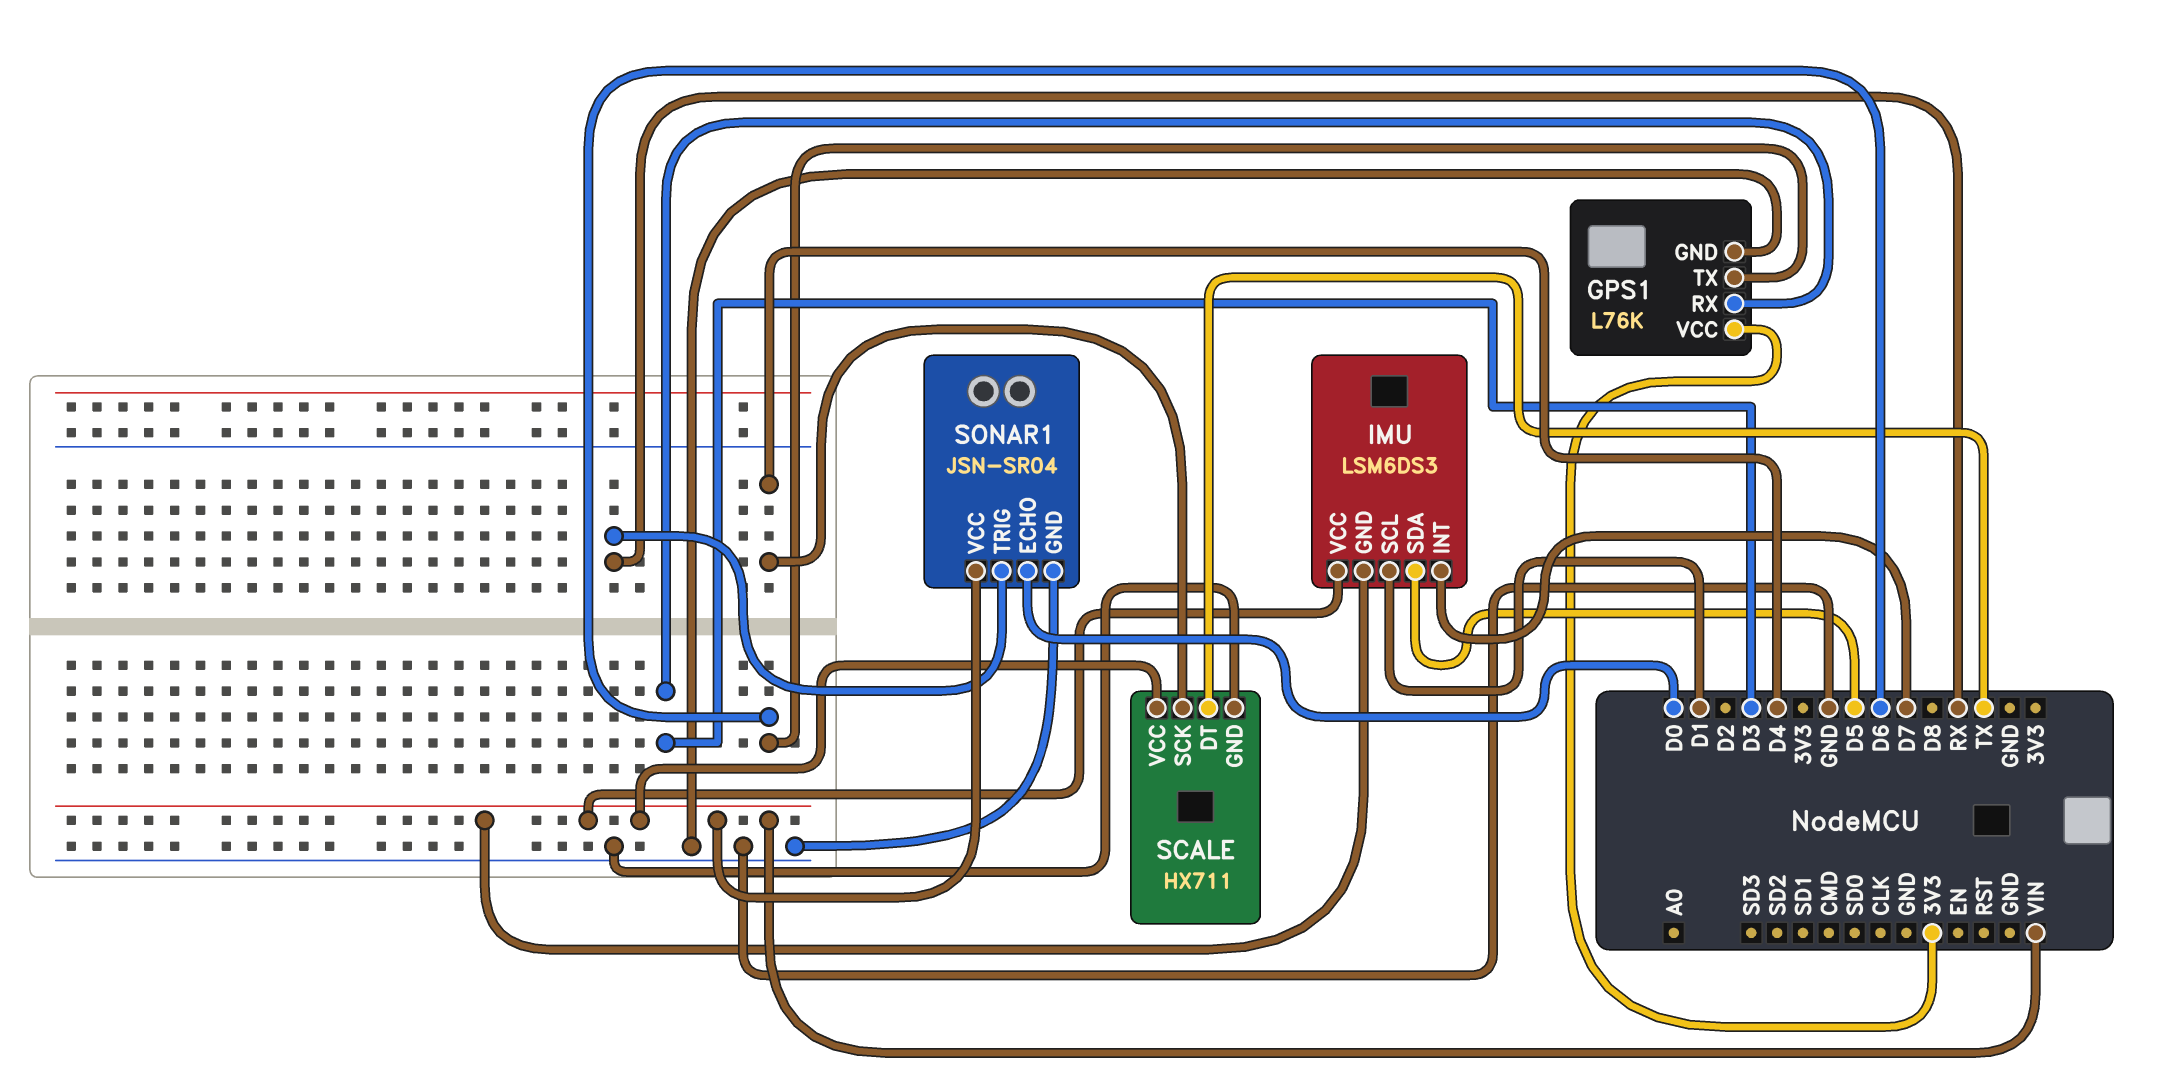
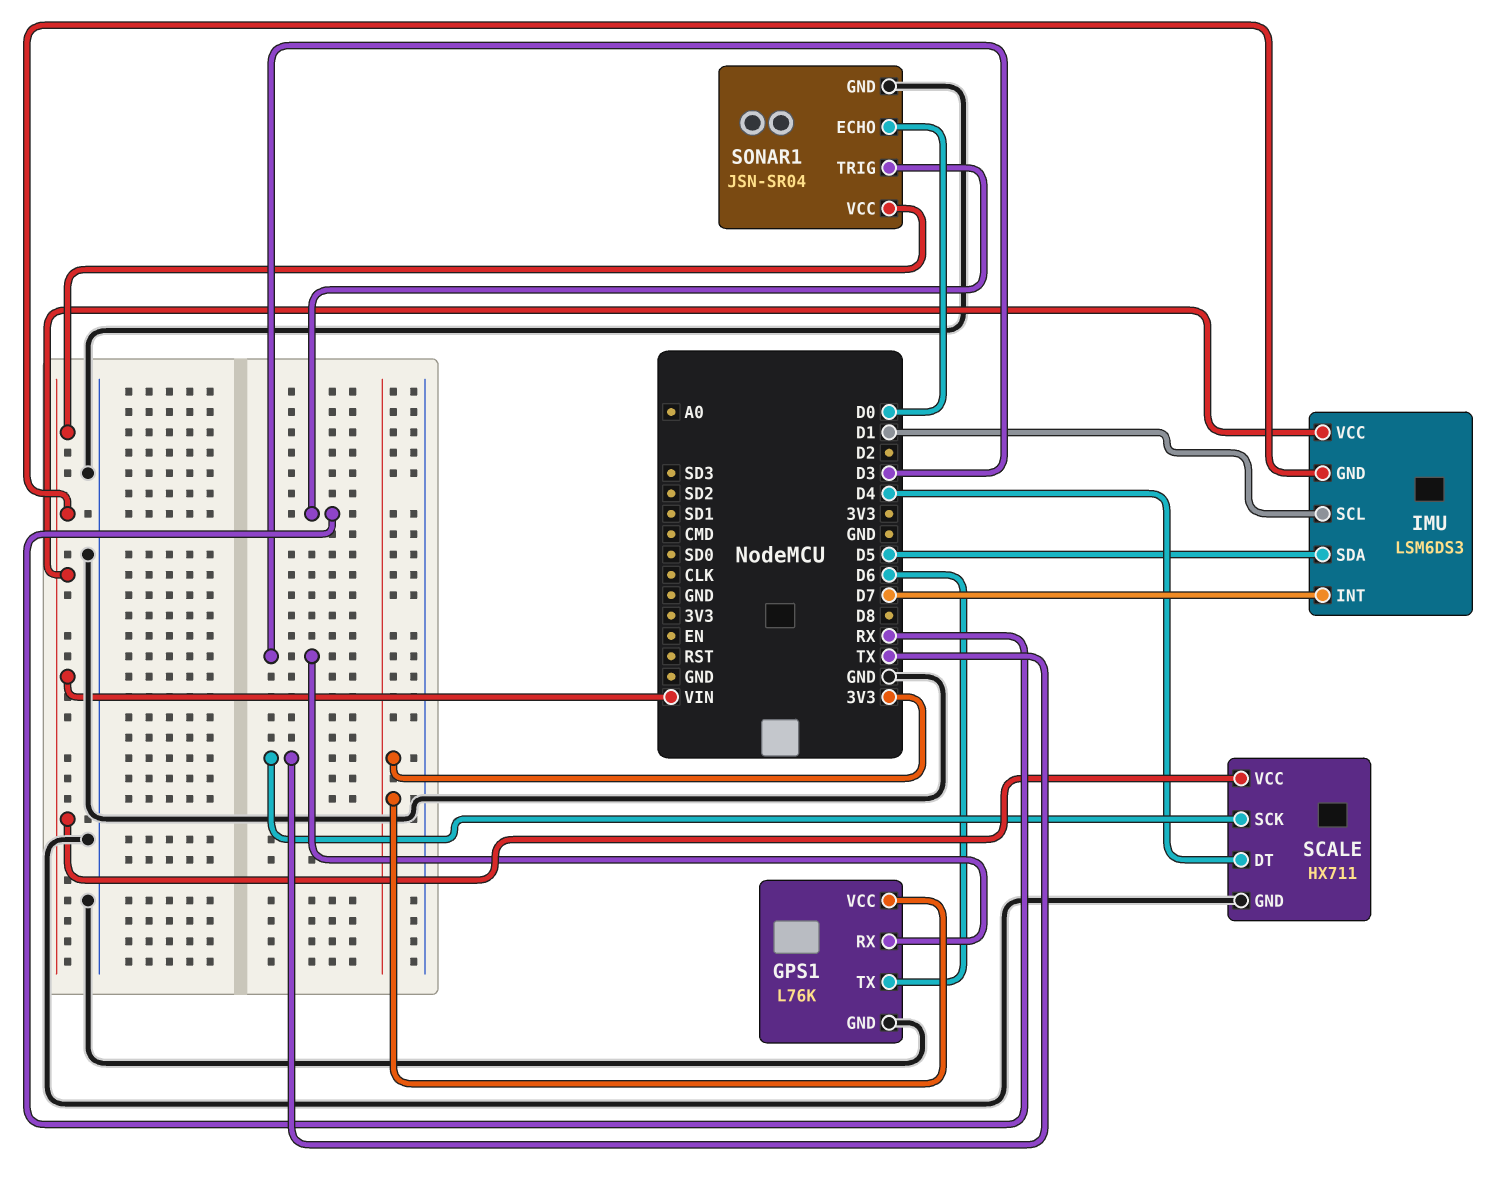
SCALE pin DT: TX -> D4
SCALE pin SCK: D4 -> TX

